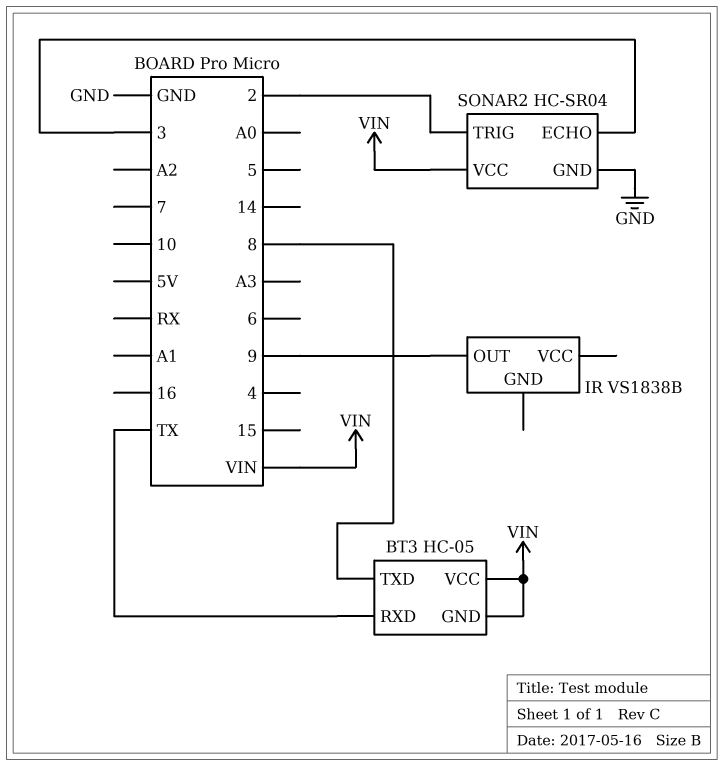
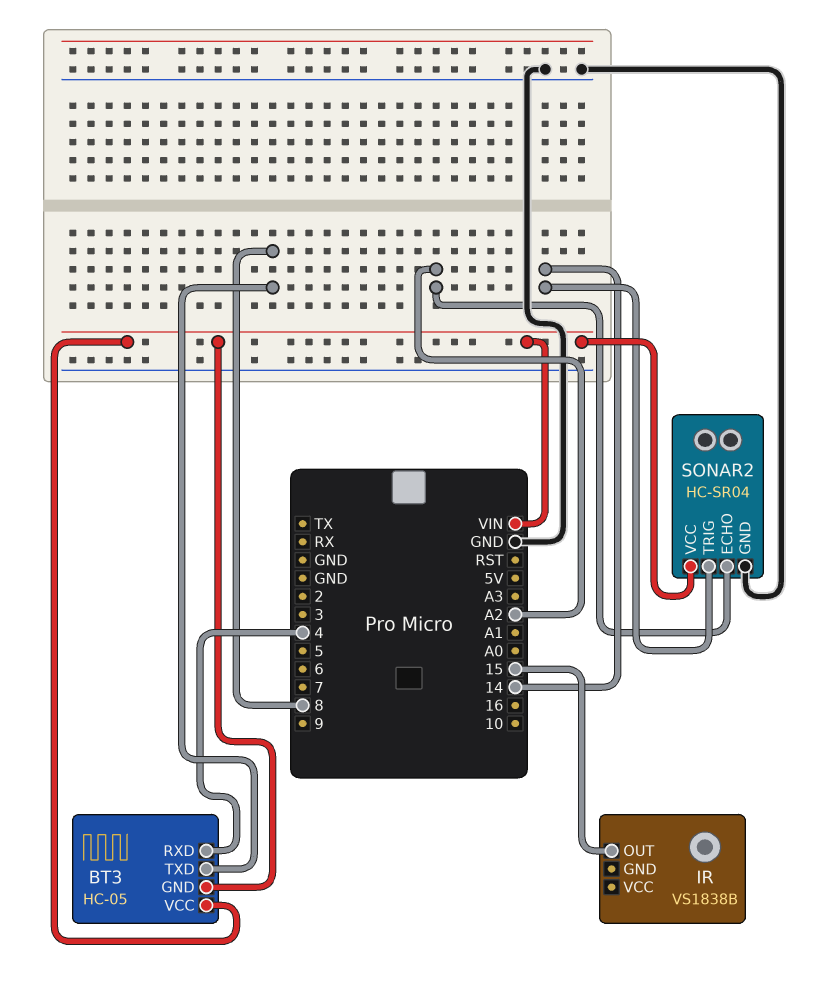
BT3 pin RXD: TX -> 4
IR pin OUT: 9 -> 15
SONAR2 pin ECHO: 3 -> A2
SONAR2 pin TRIG: 2 -> 14

